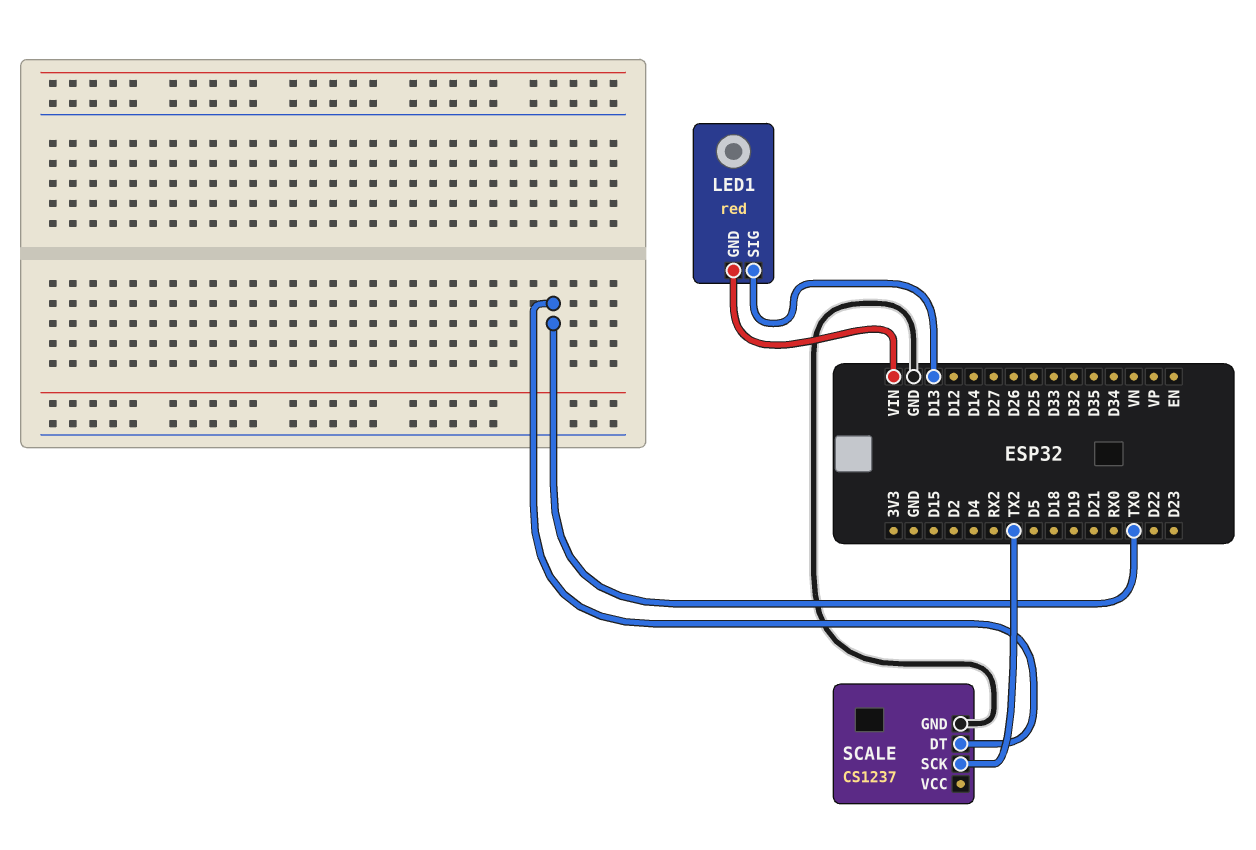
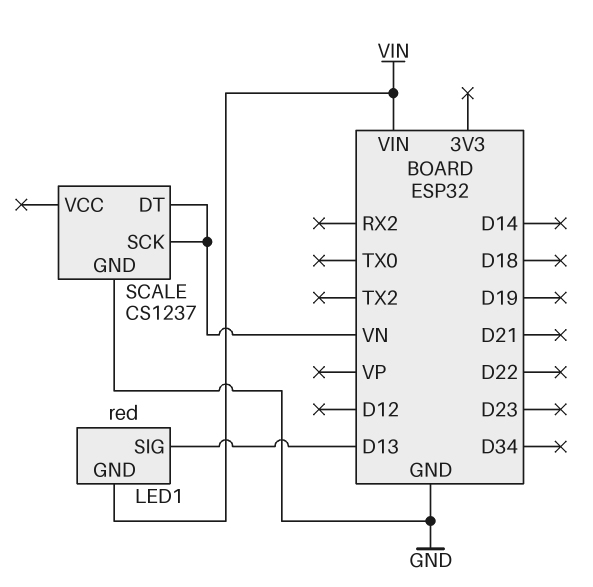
SCALE pin DT: TX0 -> VN
SCALE pin SCK: TX2 -> VN

